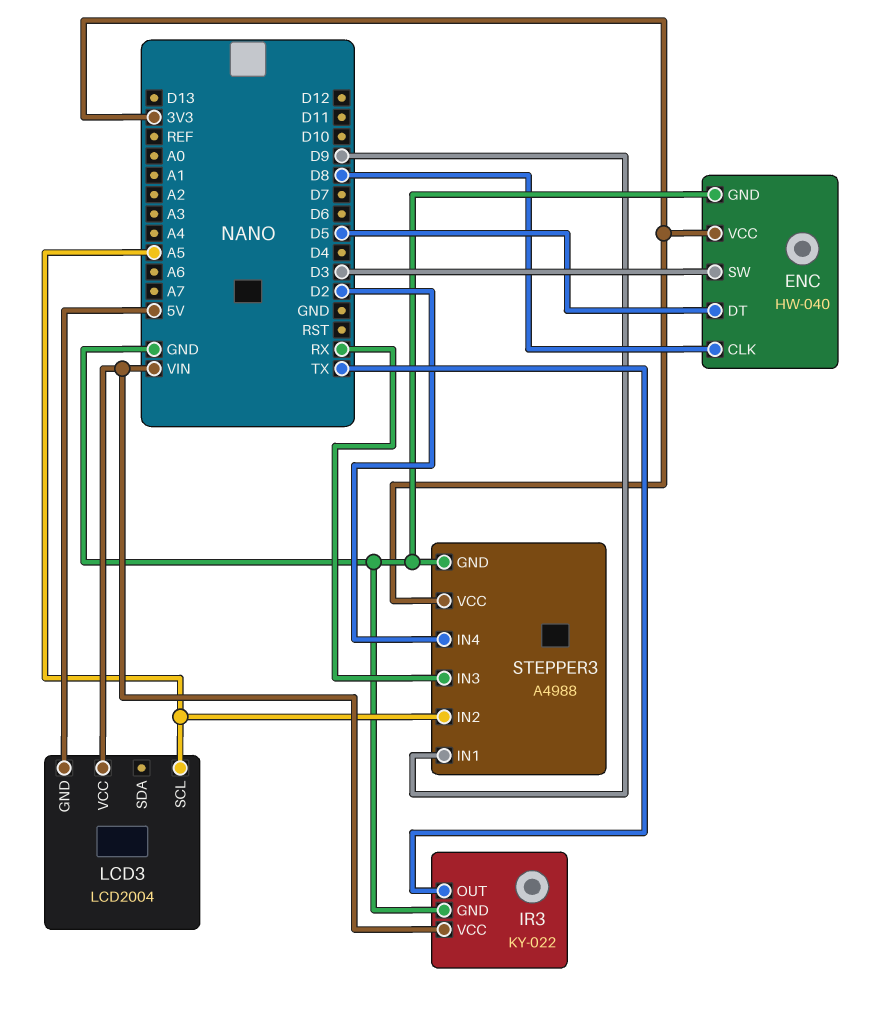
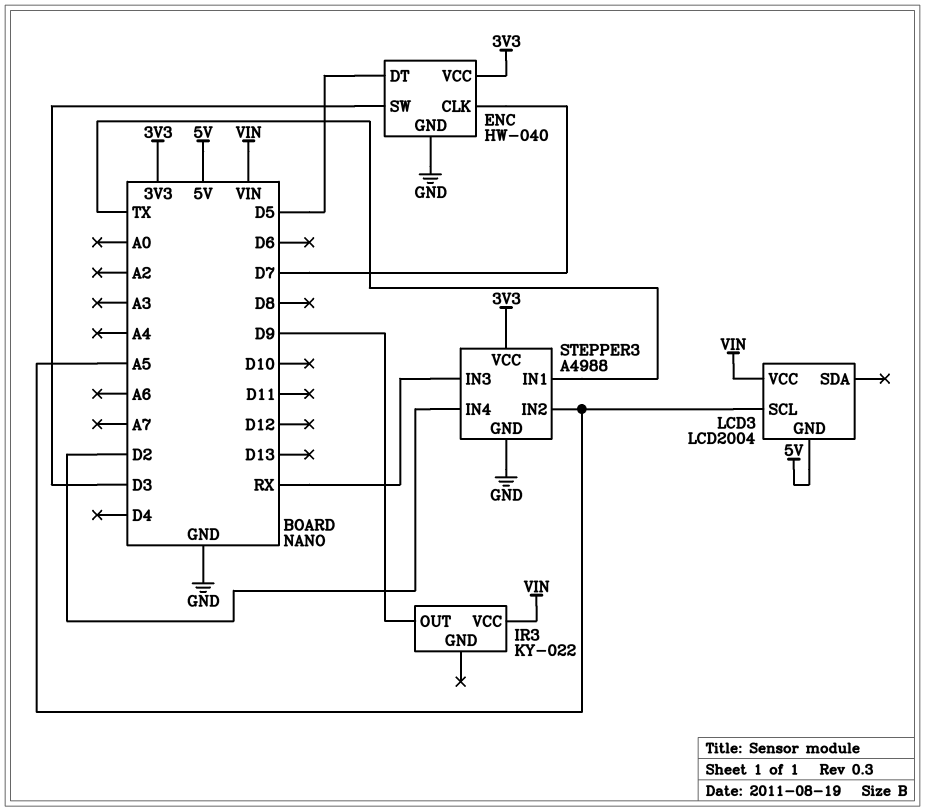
ENC pin CLK: D8 -> D7
IR3 pin GND: GND -> none
IR3 pin OUT: TX -> D9
STEPPER3 pin IN1: D9 -> TX

